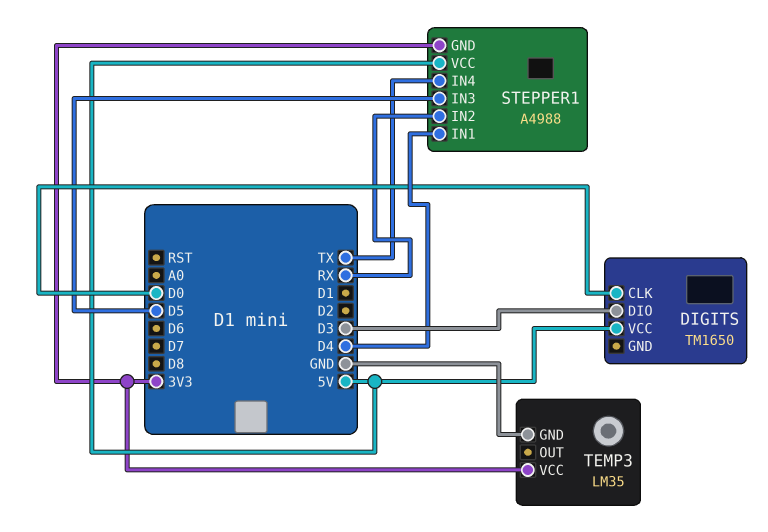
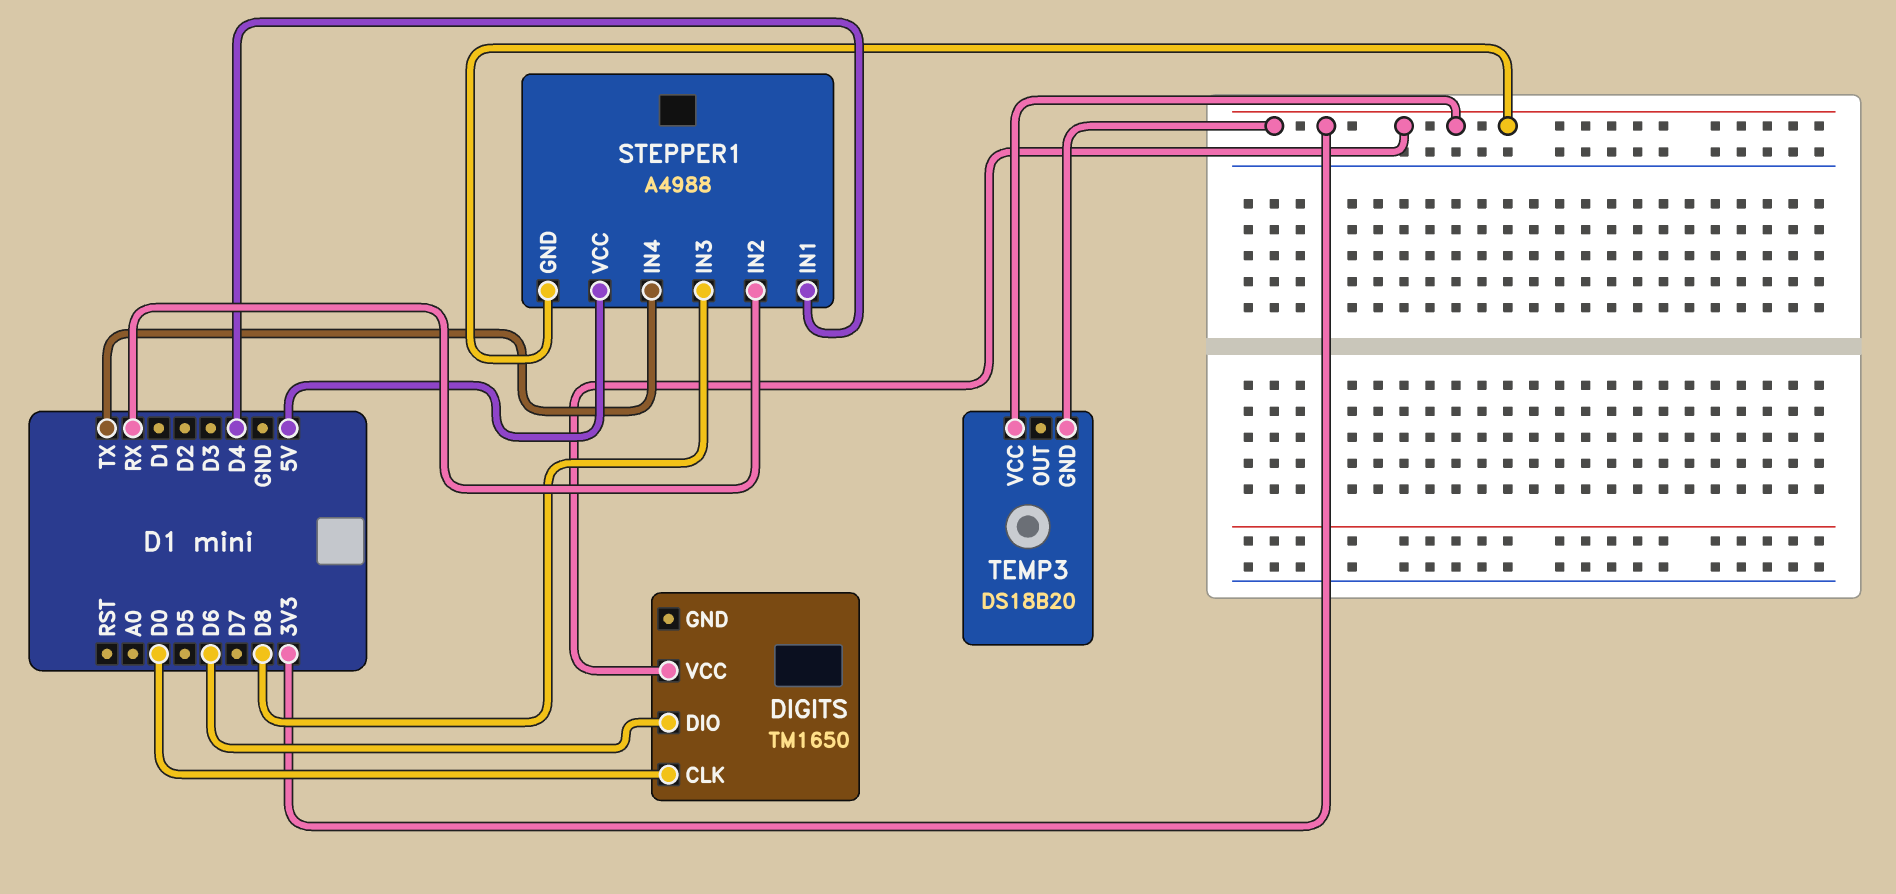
DIGITS pin DIO: D3 -> D6
DIGITS pin VCC: 5V -> 3V3
STEPPER1 pin IN3: D5 -> D8
TEMP3: LM35 -> DS18B20
TEMP3 pin GND: GND -> 3V3

